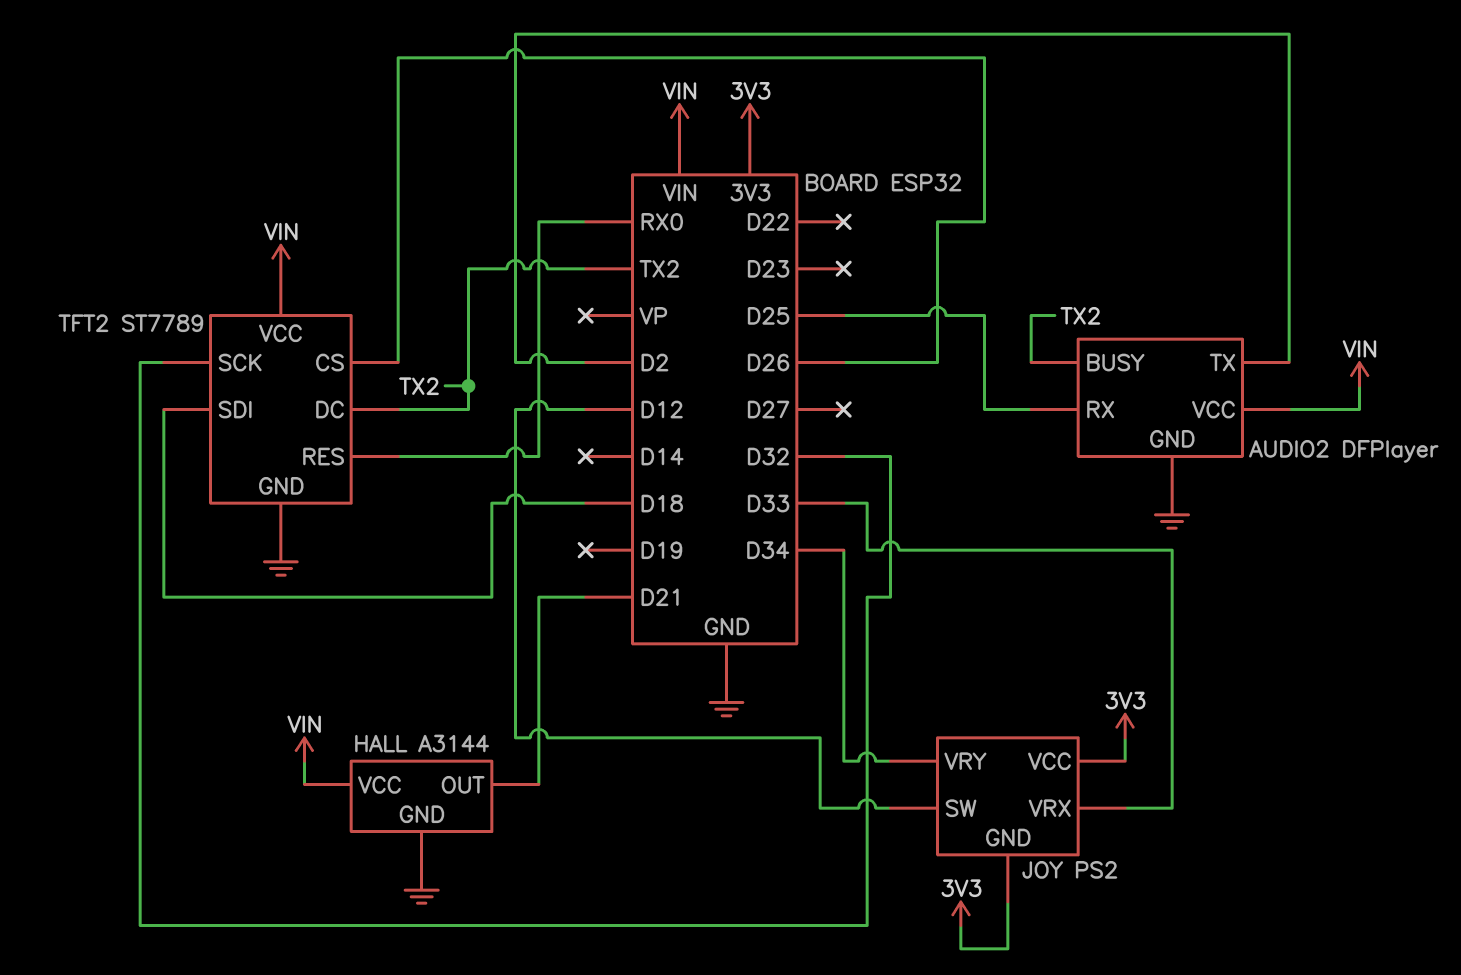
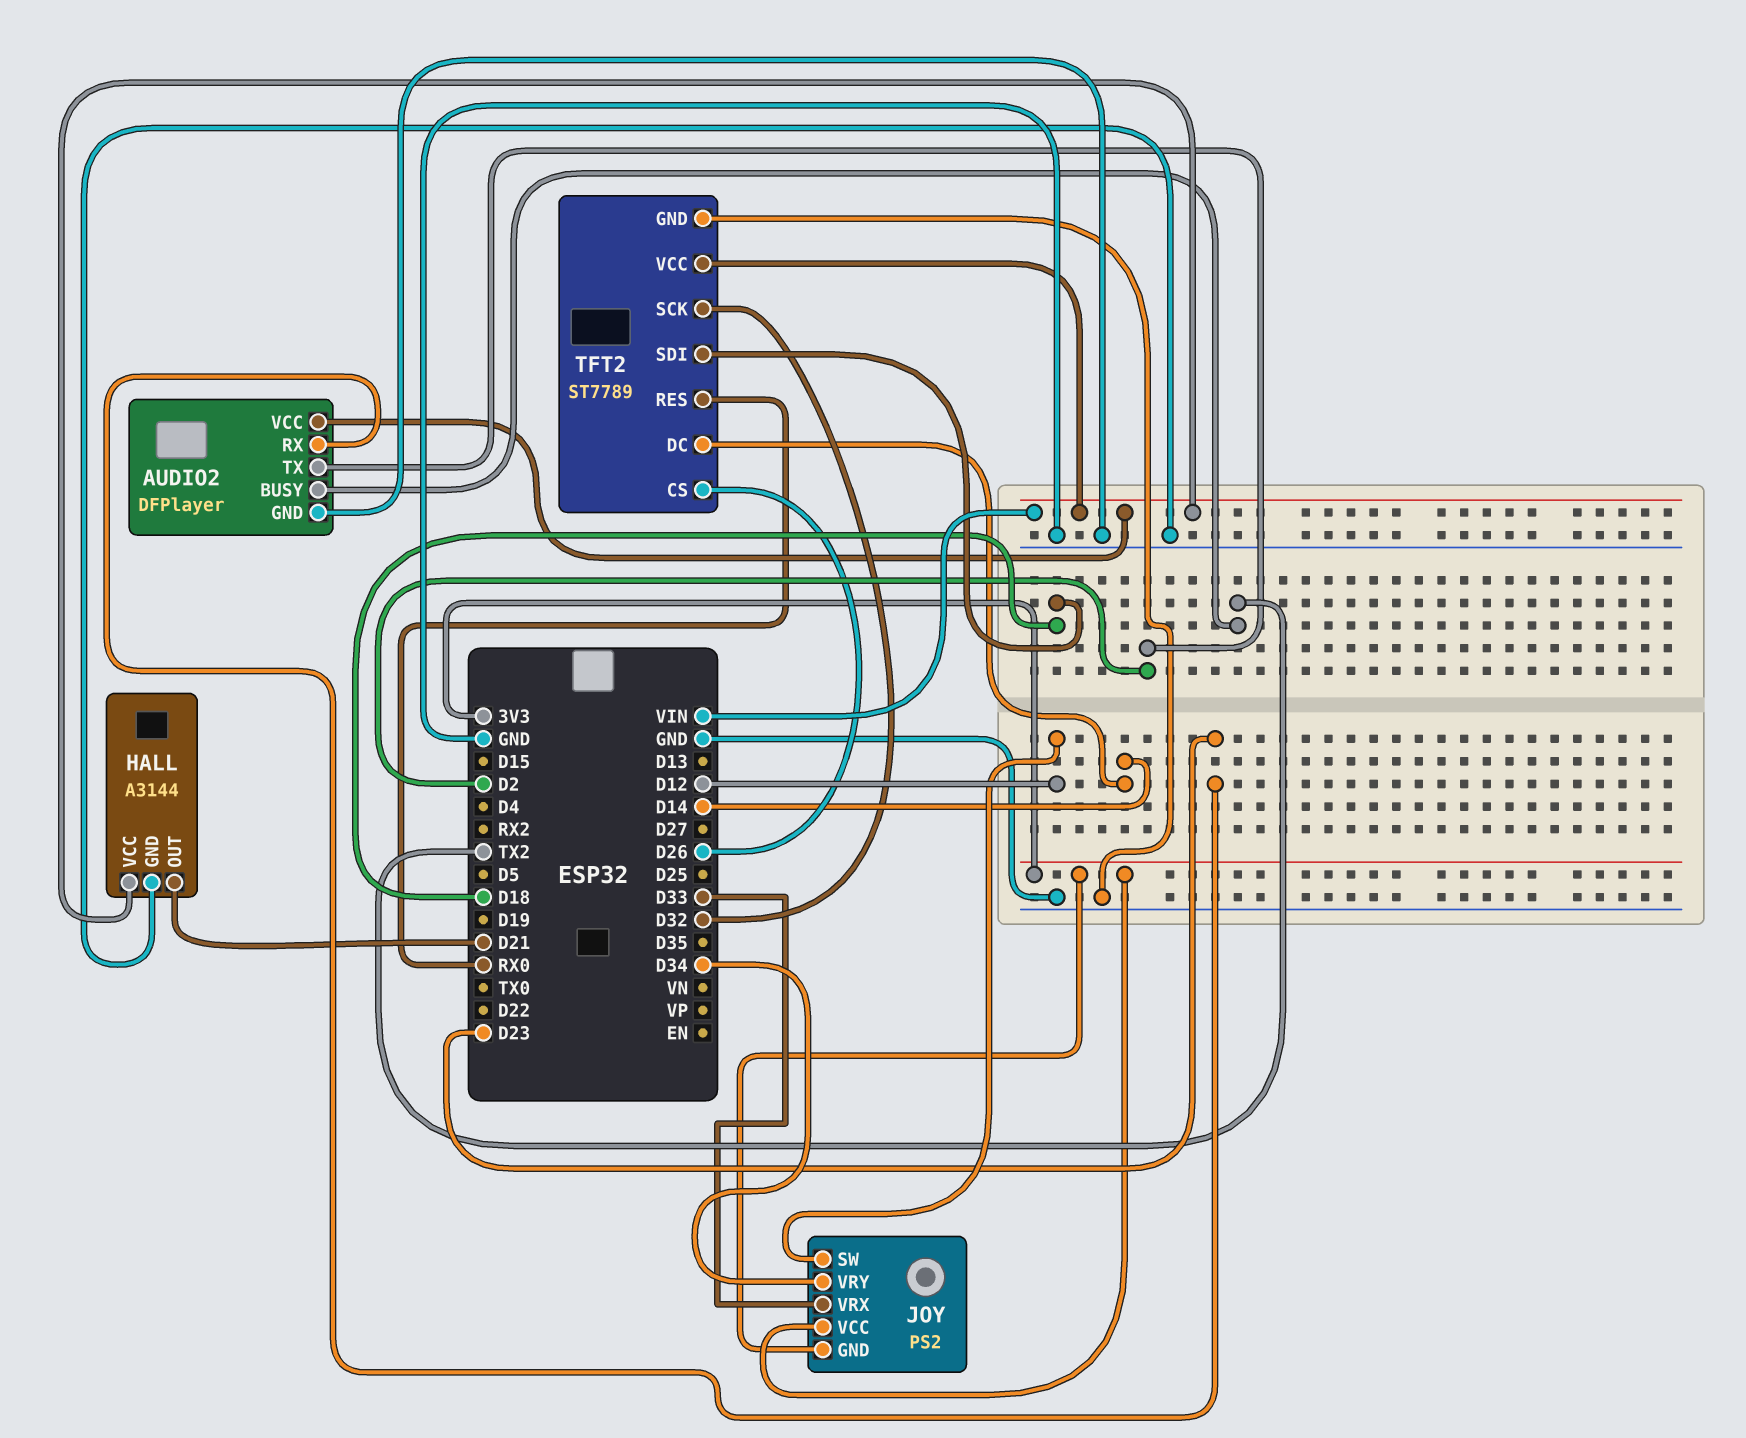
AUDIO2 pin RX: D25 -> D23
TFT2 pin DC: TX2 -> D14

